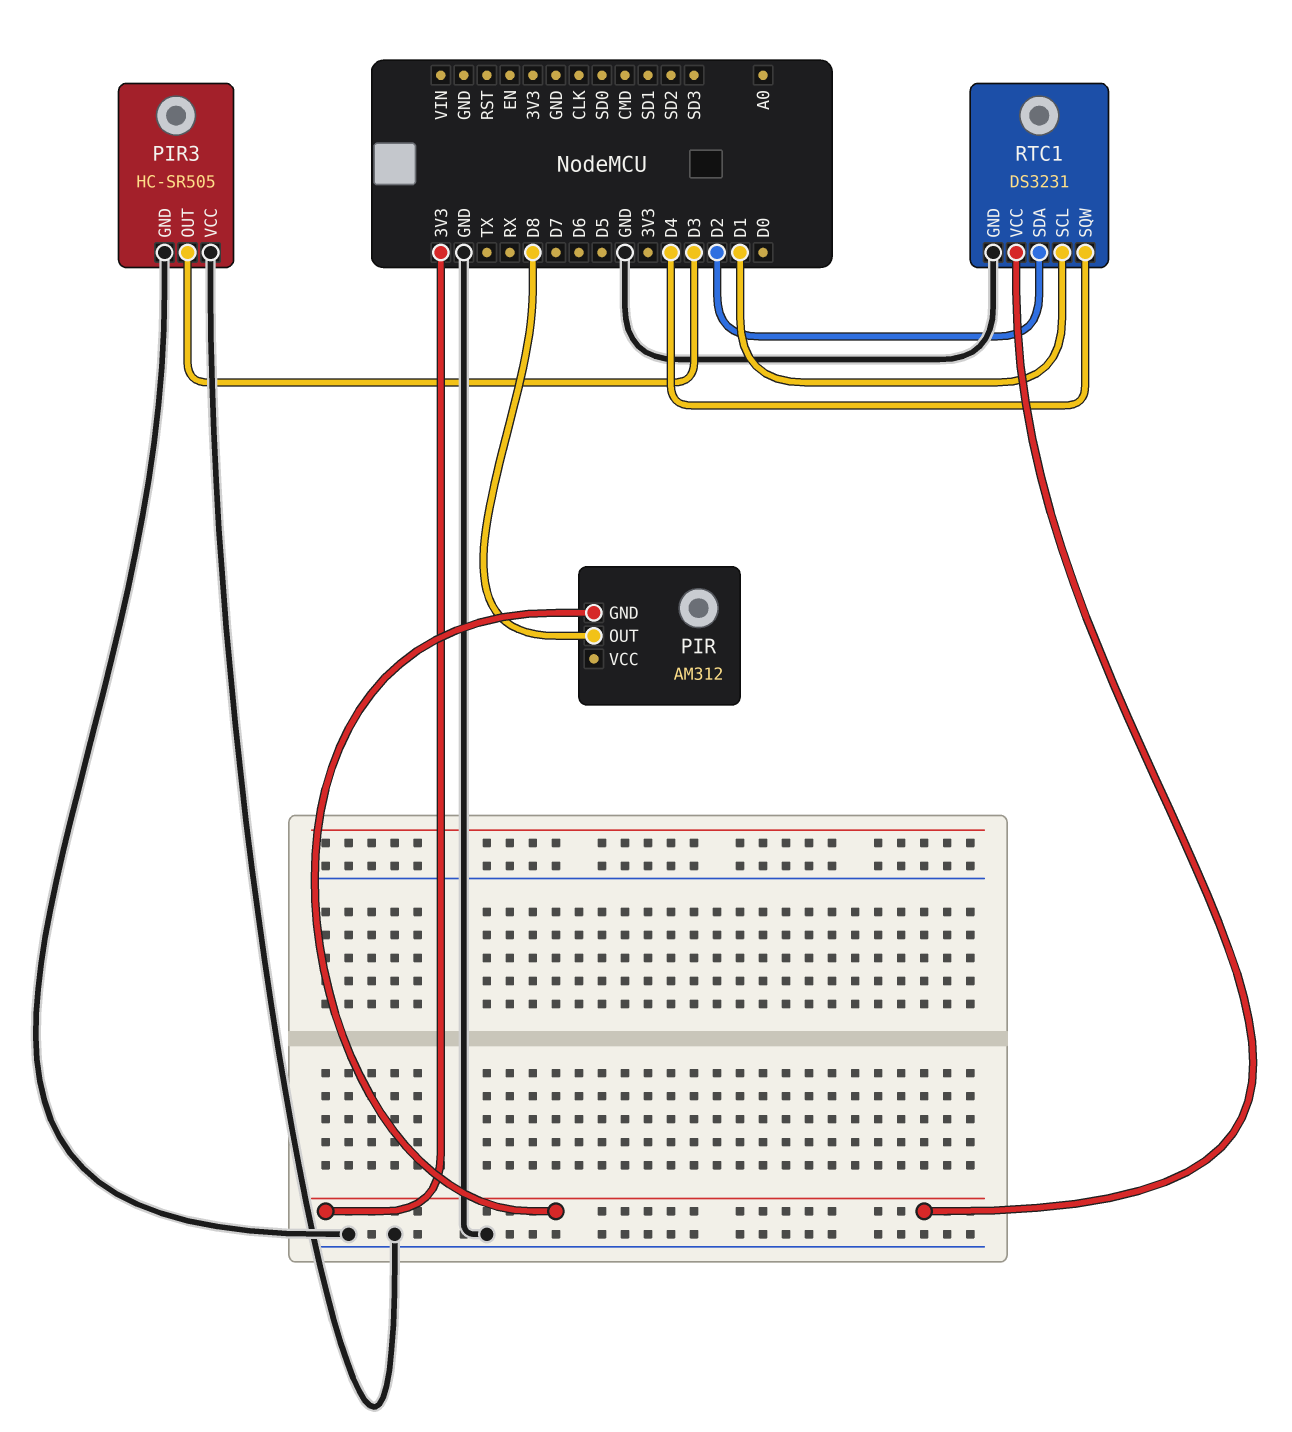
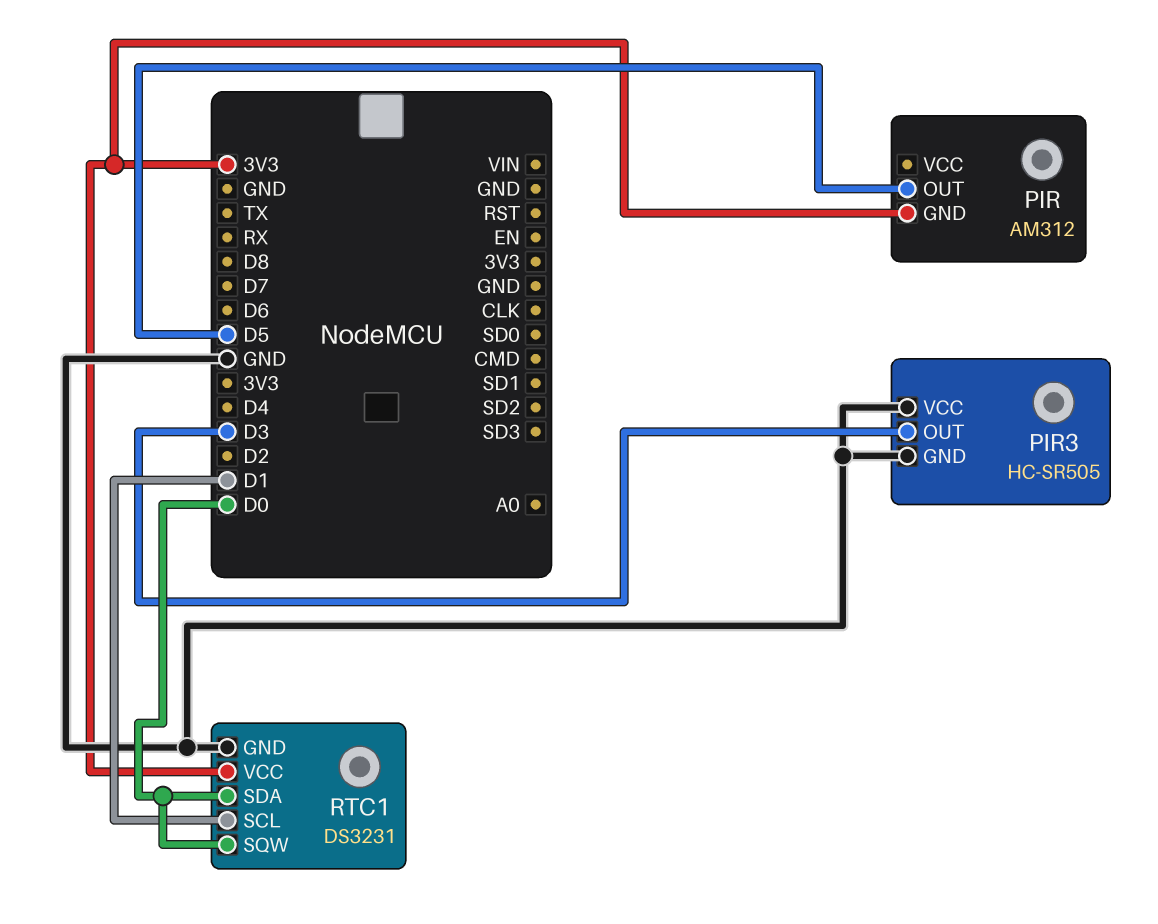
PIR pin OUT: D8 -> D5
RTC1 pin SDA: D2 -> D0
RTC1 pin SQW: D4 -> D0

